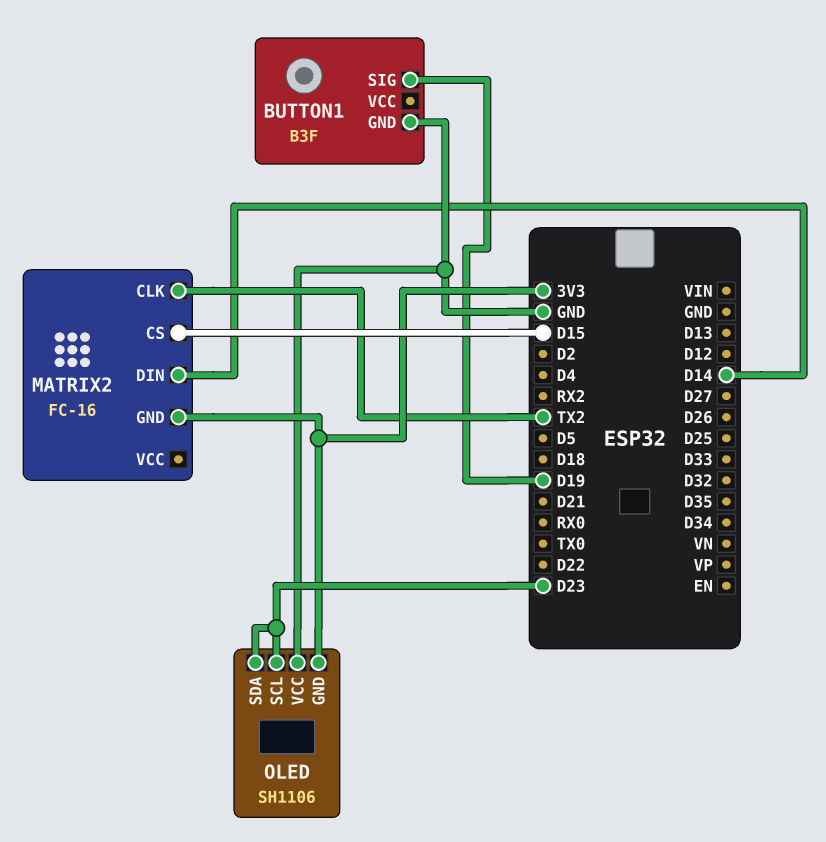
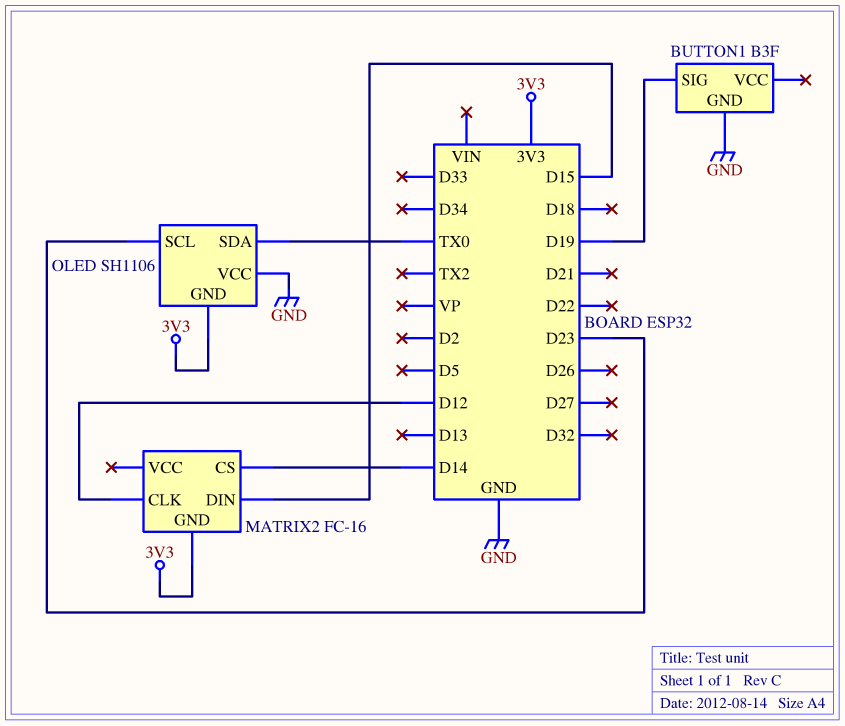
MATRIX2 pin CLK: TX2 -> D12
MATRIX2 pin CS: D15 -> D14
MATRIX2 pin DIN: D14 -> D15
OLED pin SDA: D23 -> TX0

